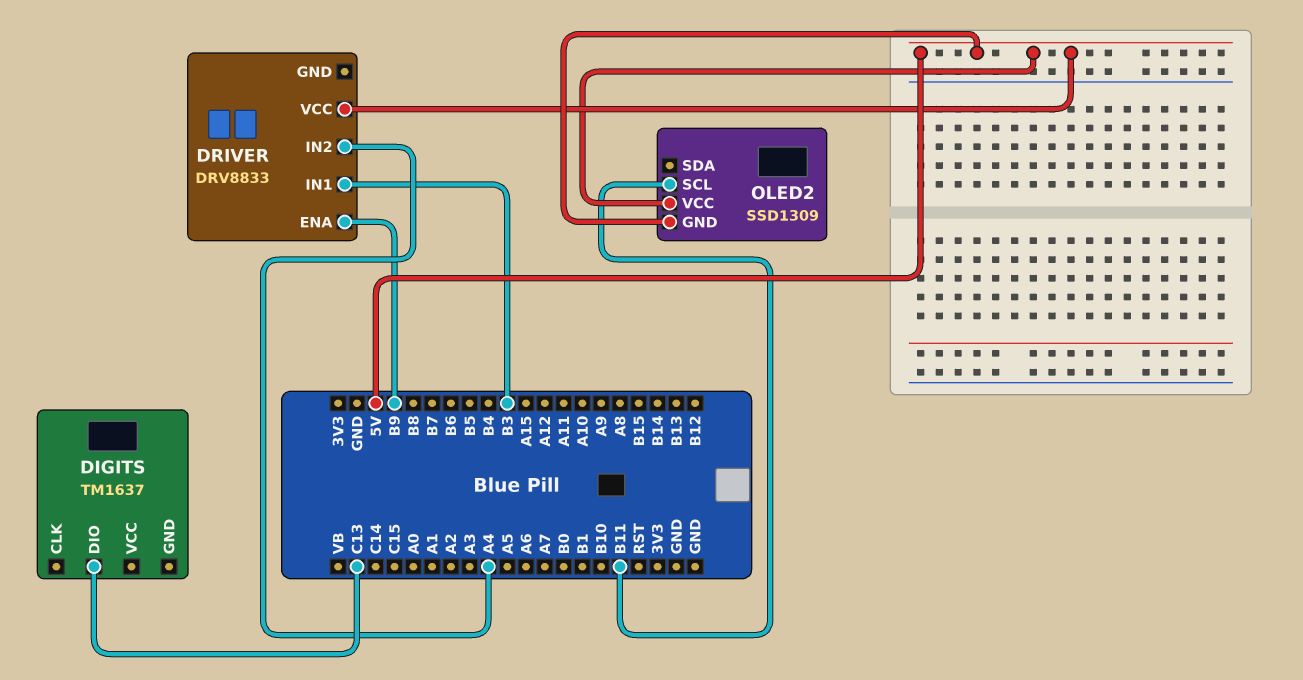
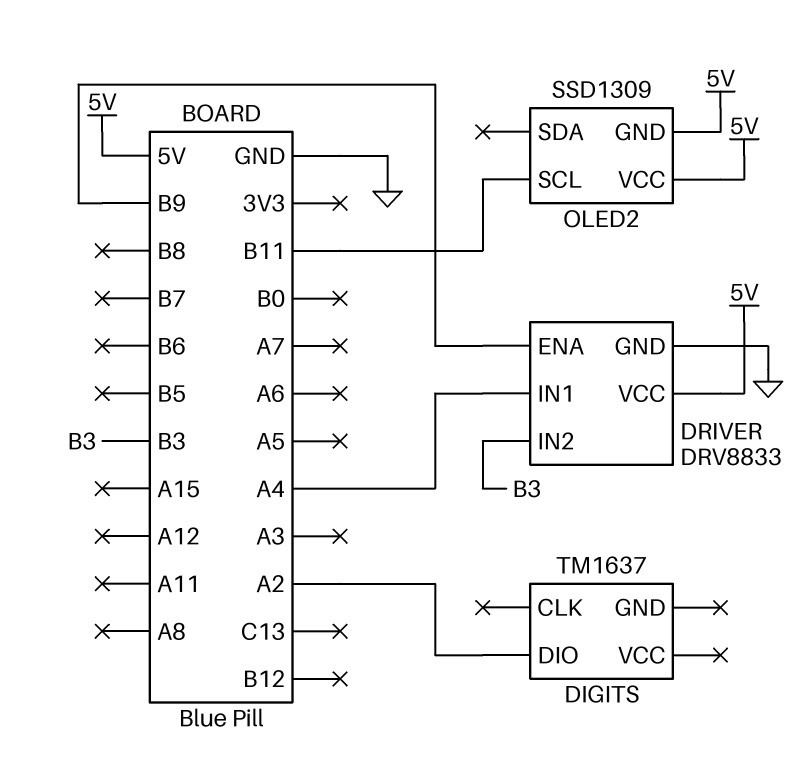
DIGITS pin DIO: C13 -> A2
DRIVER pin GND: none -> GND
DRIVER pin IN1: B3 -> A4
DRIVER pin IN2: A4 -> B3

